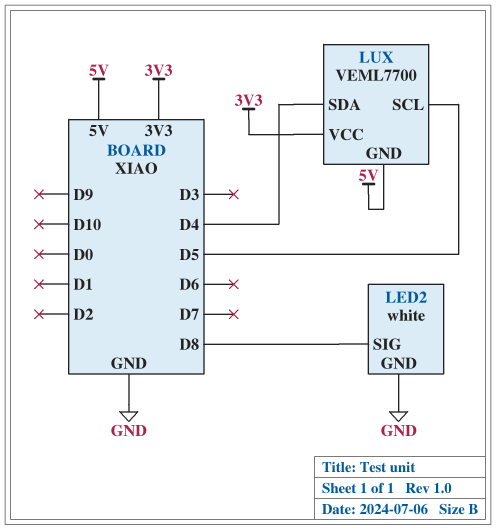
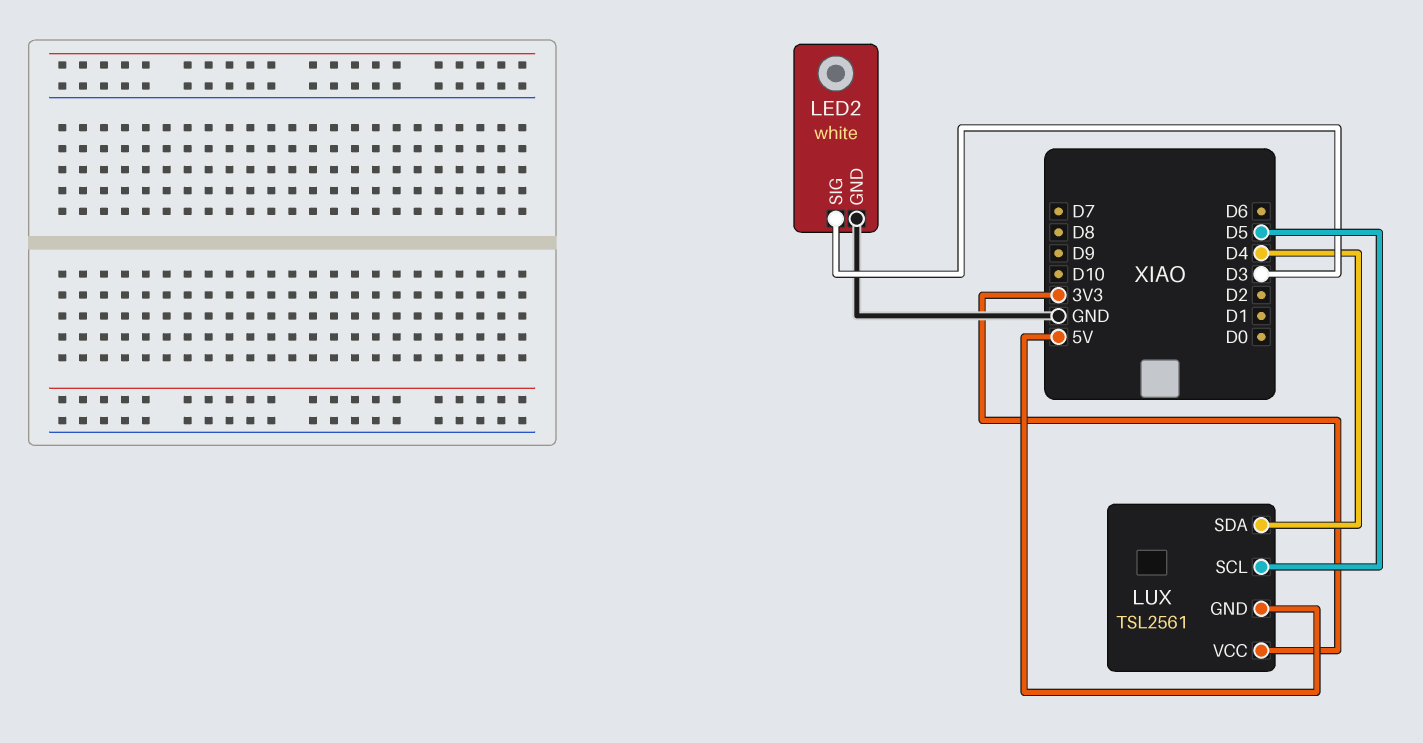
LED2 pin SIG: D8 -> D3
LUX: VEML7700 -> TSL2561

